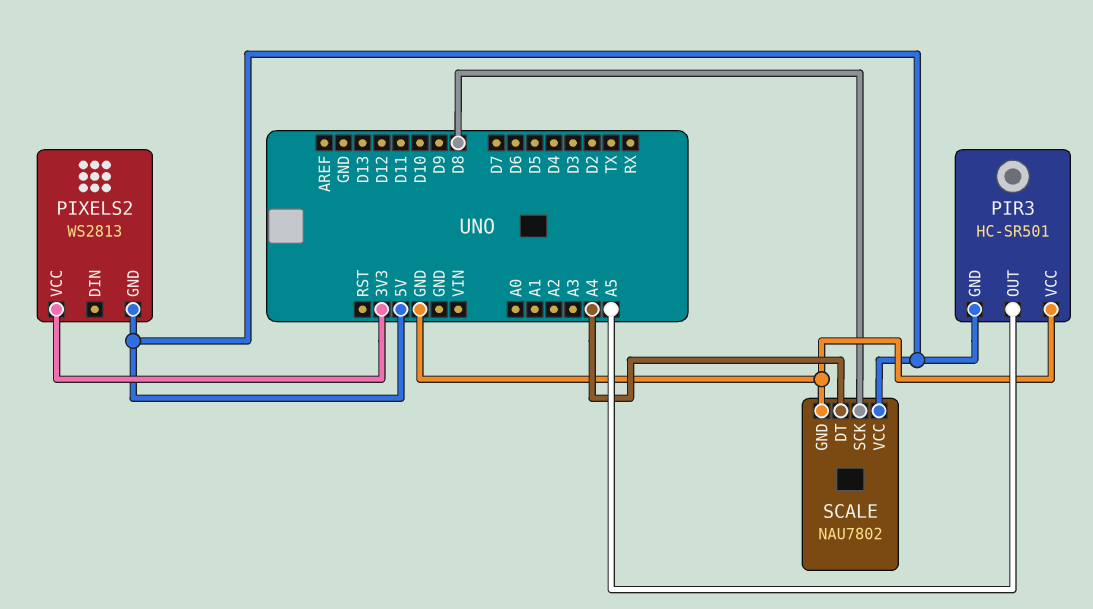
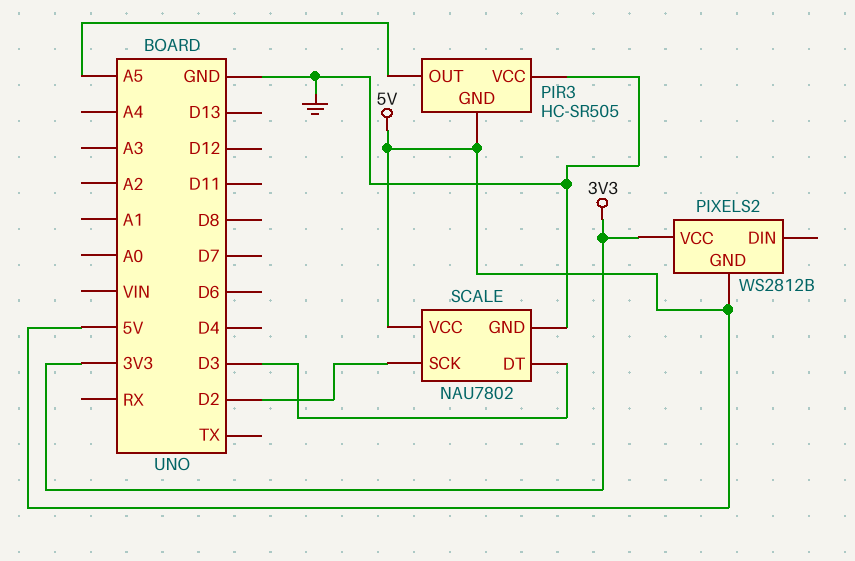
PIR3: HC-SR501 -> HC-SR505
PIXELS2: WS2813 -> WS2812B
SCALE pin DT: A4 -> D3
SCALE pin SCK: D8 -> D2

